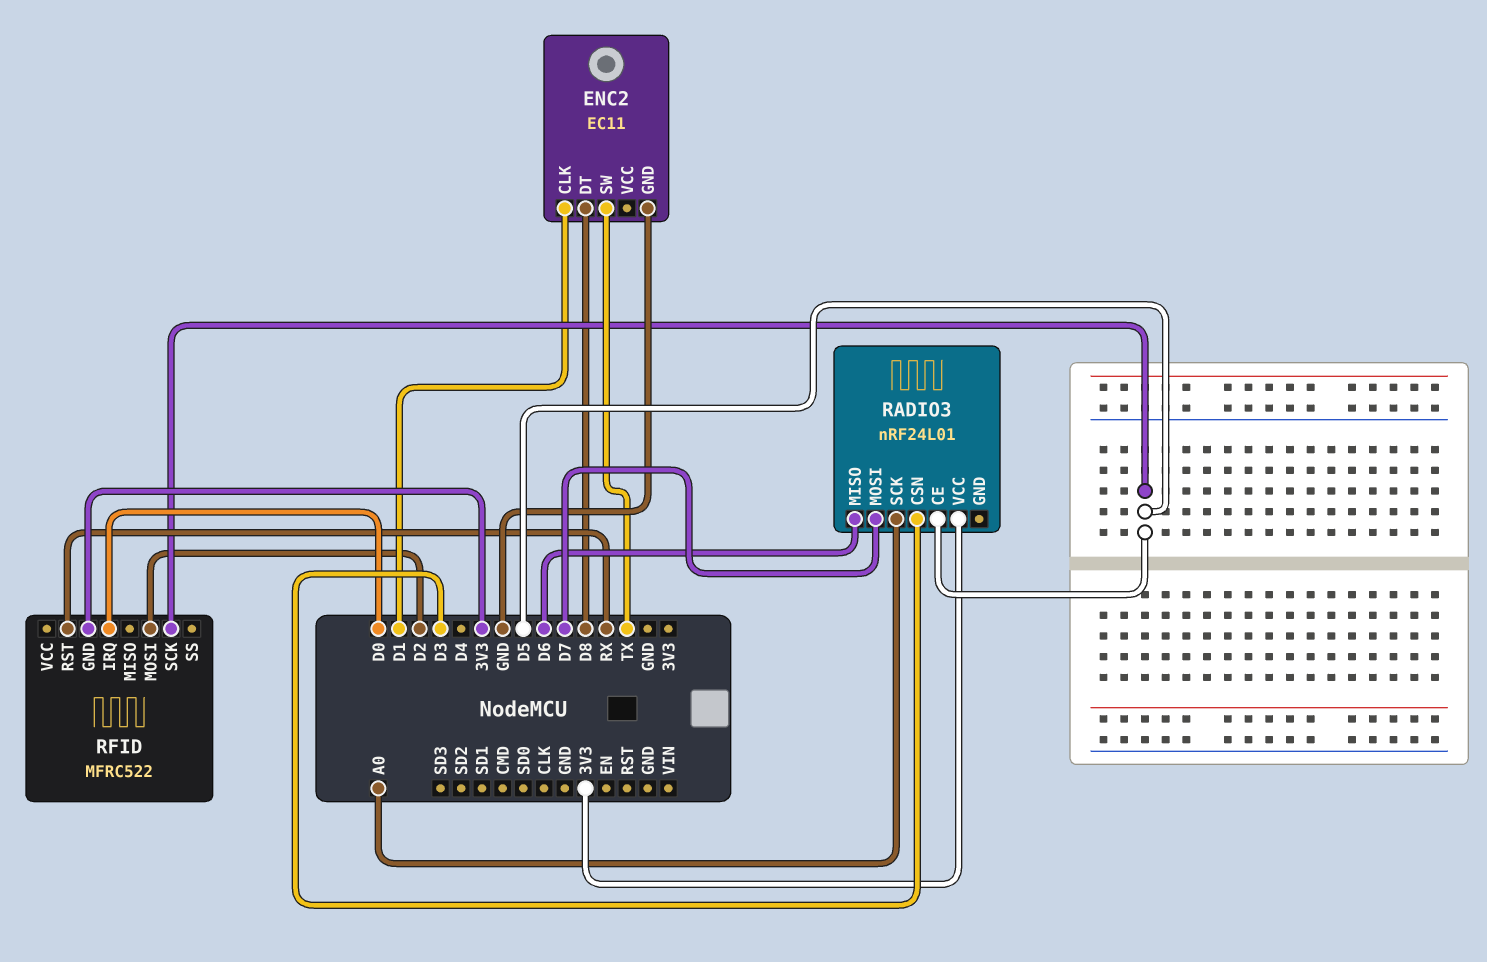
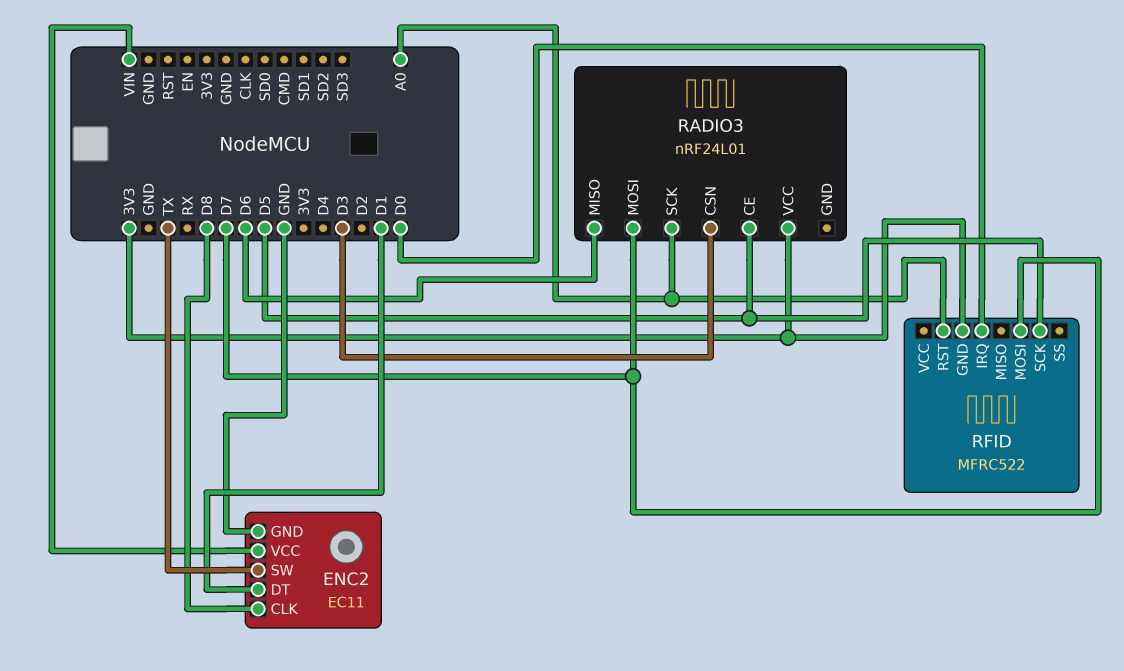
ENC2 pin CLK: D1 -> D8
ENC2 pin DT: D8 -> D1
ENC2 pin VCC: none -> VIN
RFID pin MOSI: D2 -> D7
RFID pin RST: RX -> A0

